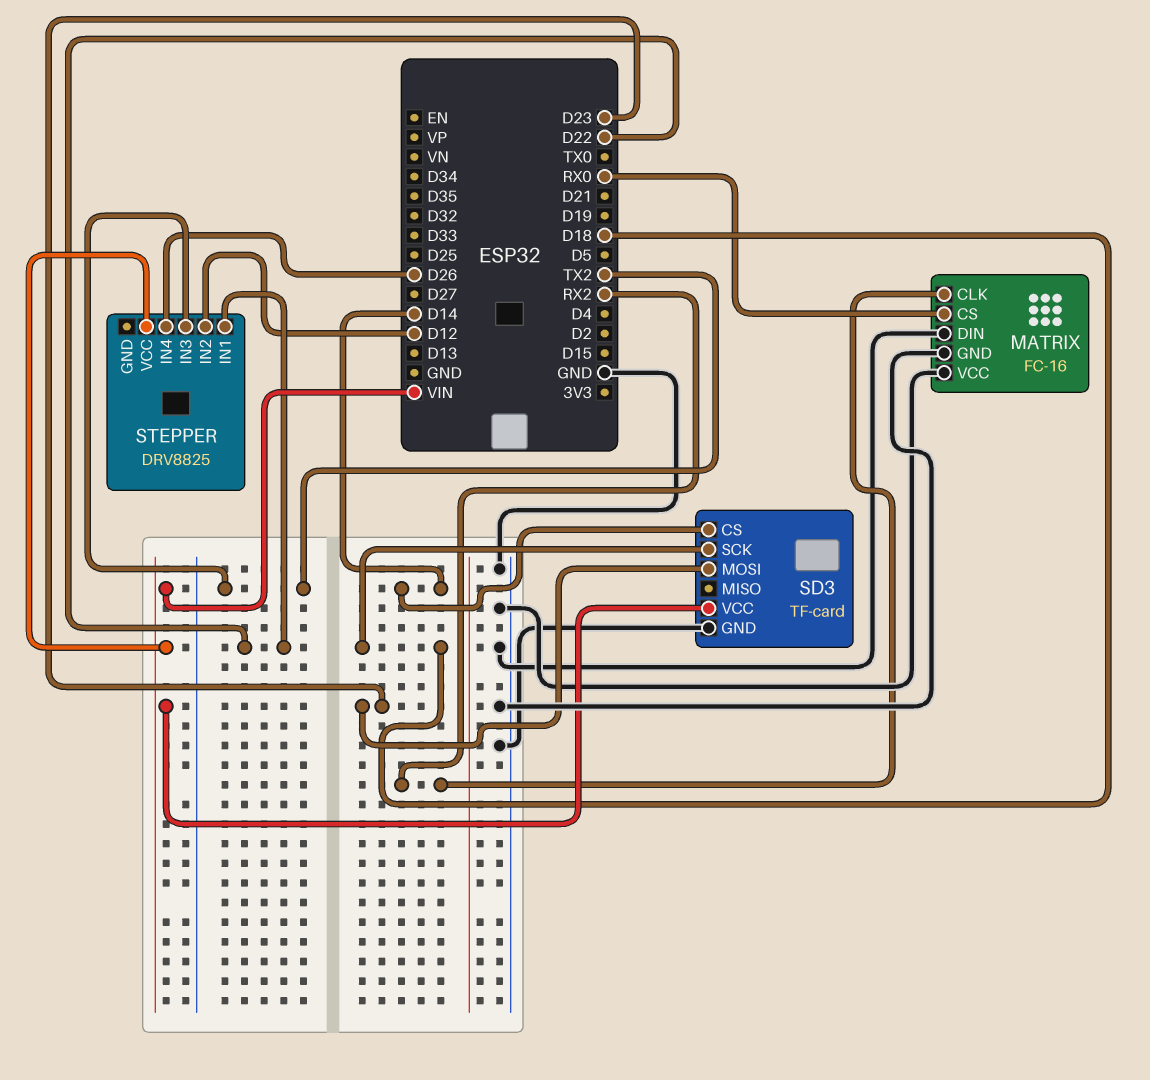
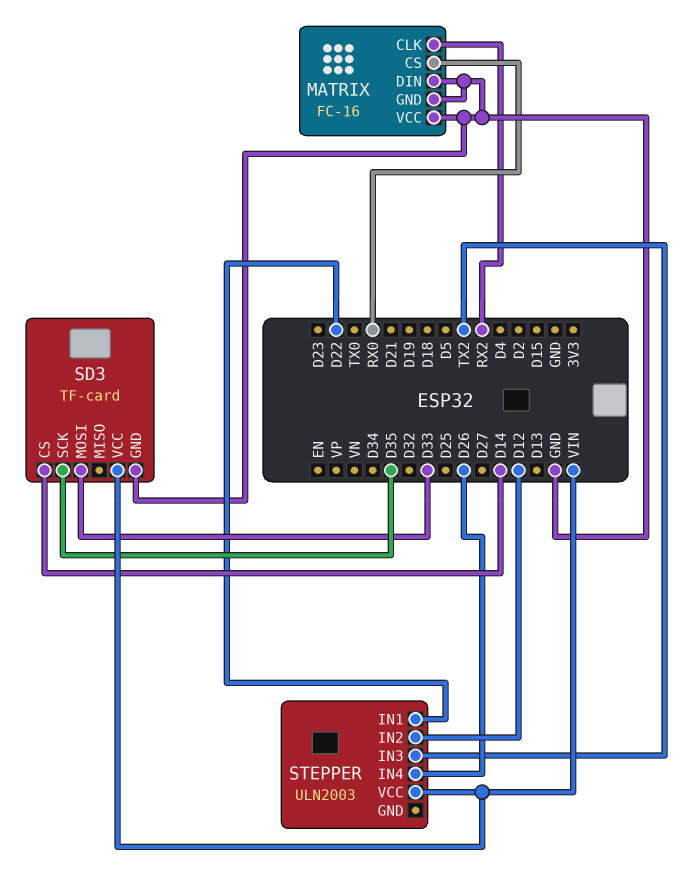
SD3 pin MOSI: D23 -> D33
SD3 pin SCK: D18 -> D35
STEPPER: DRV8825 -> ULN2003

